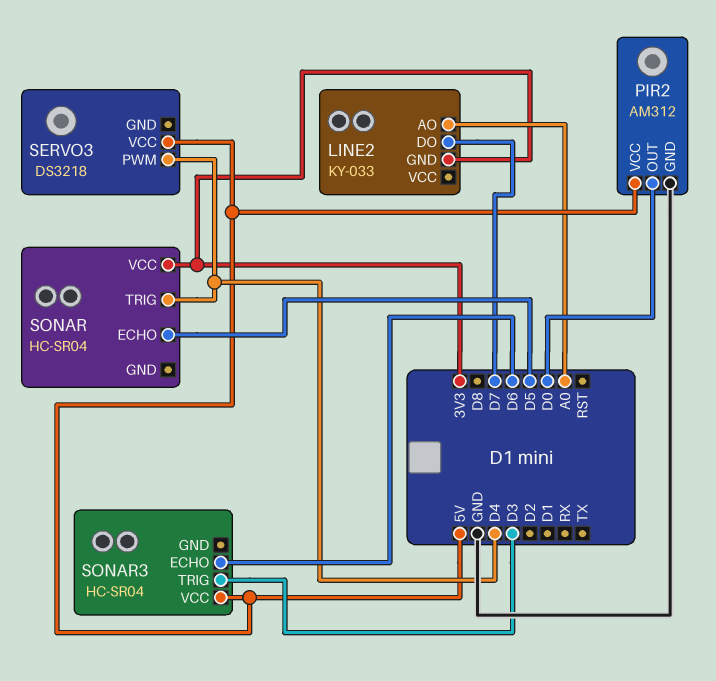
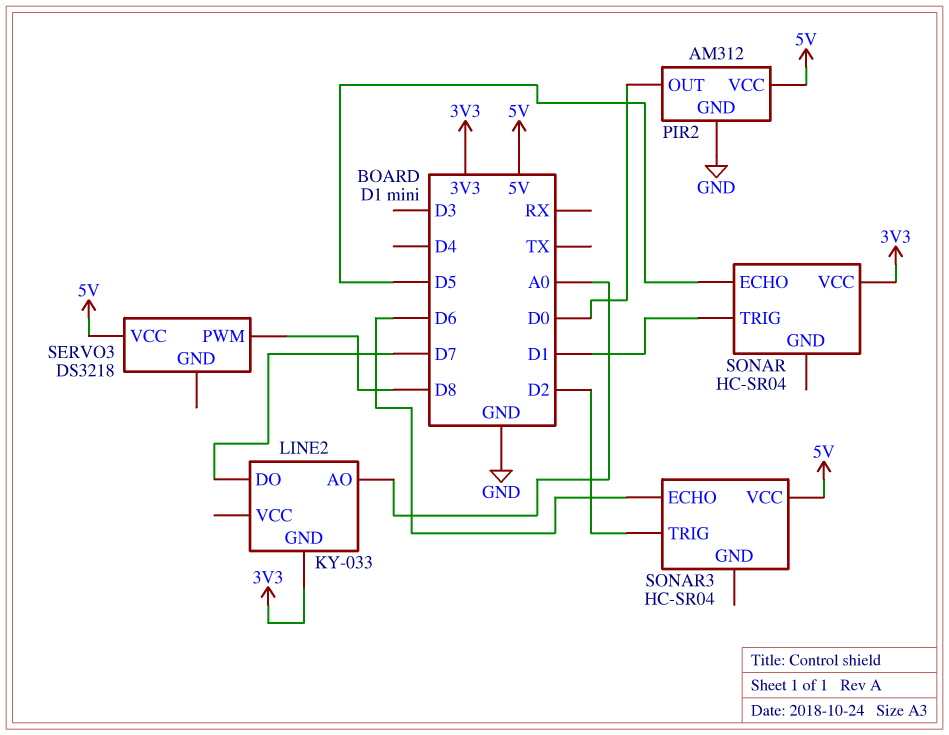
SERVO3 pin PWM: D4 -> D8
SONAR pin TRIG: D4 -> D1
SONAR3 pin TRIG: D3 -> D2

